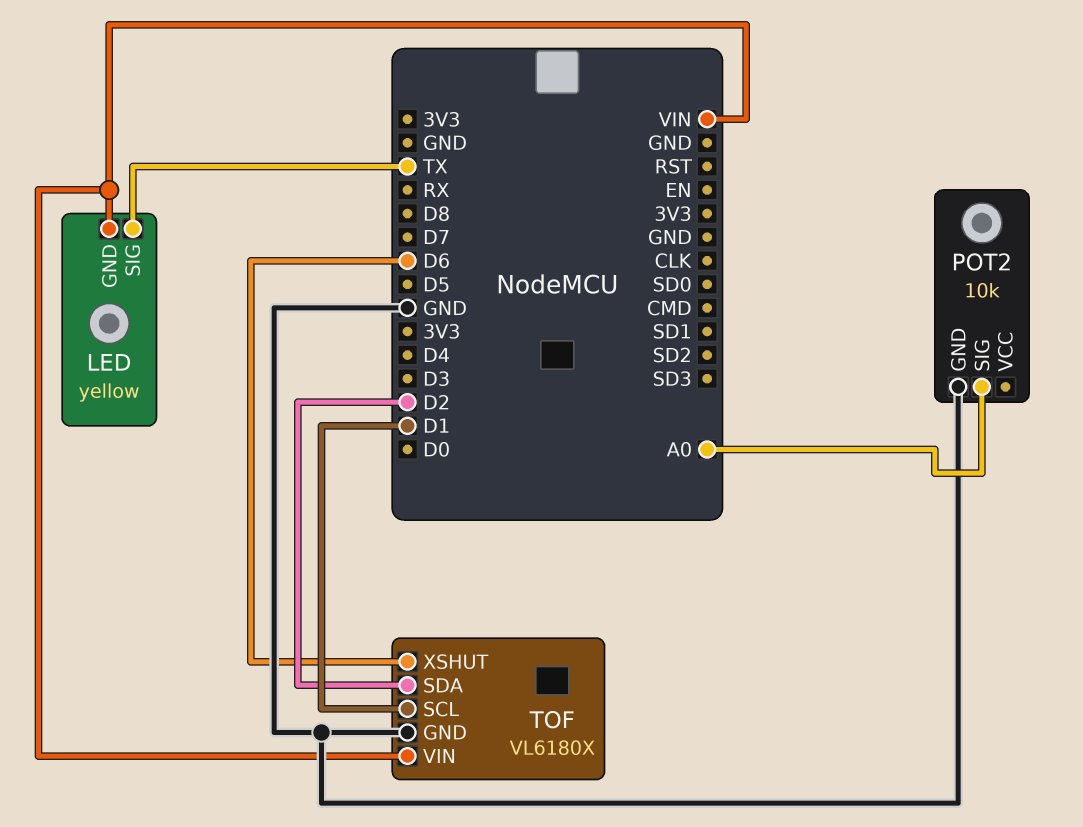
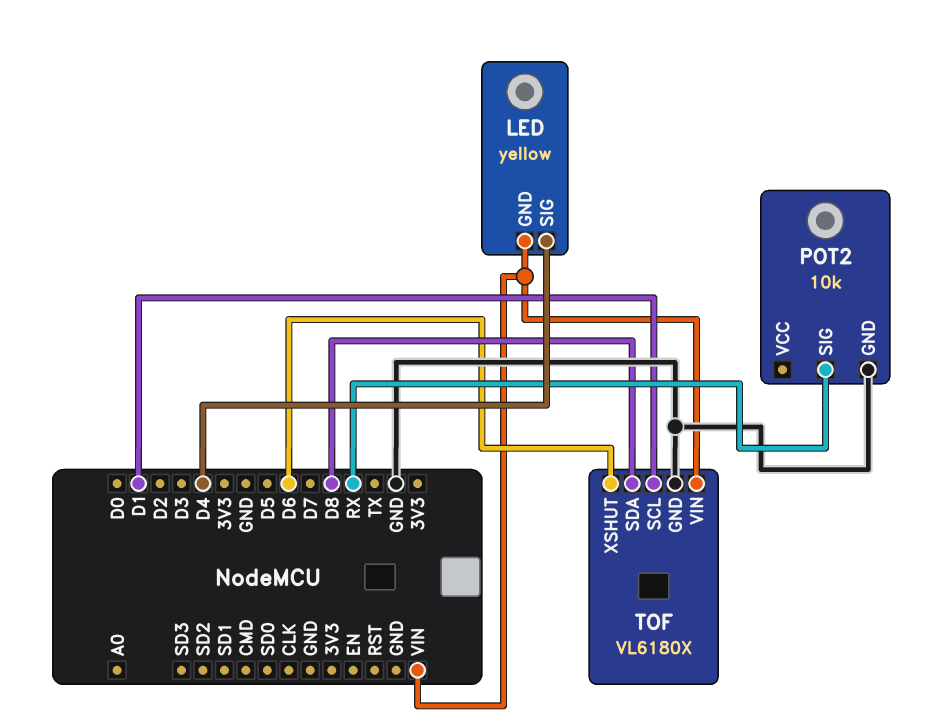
LED pin SIG: TX -> D4
POT2 pin SIG: A0 -> RX
TOF pin SDA: D2 -> D8

